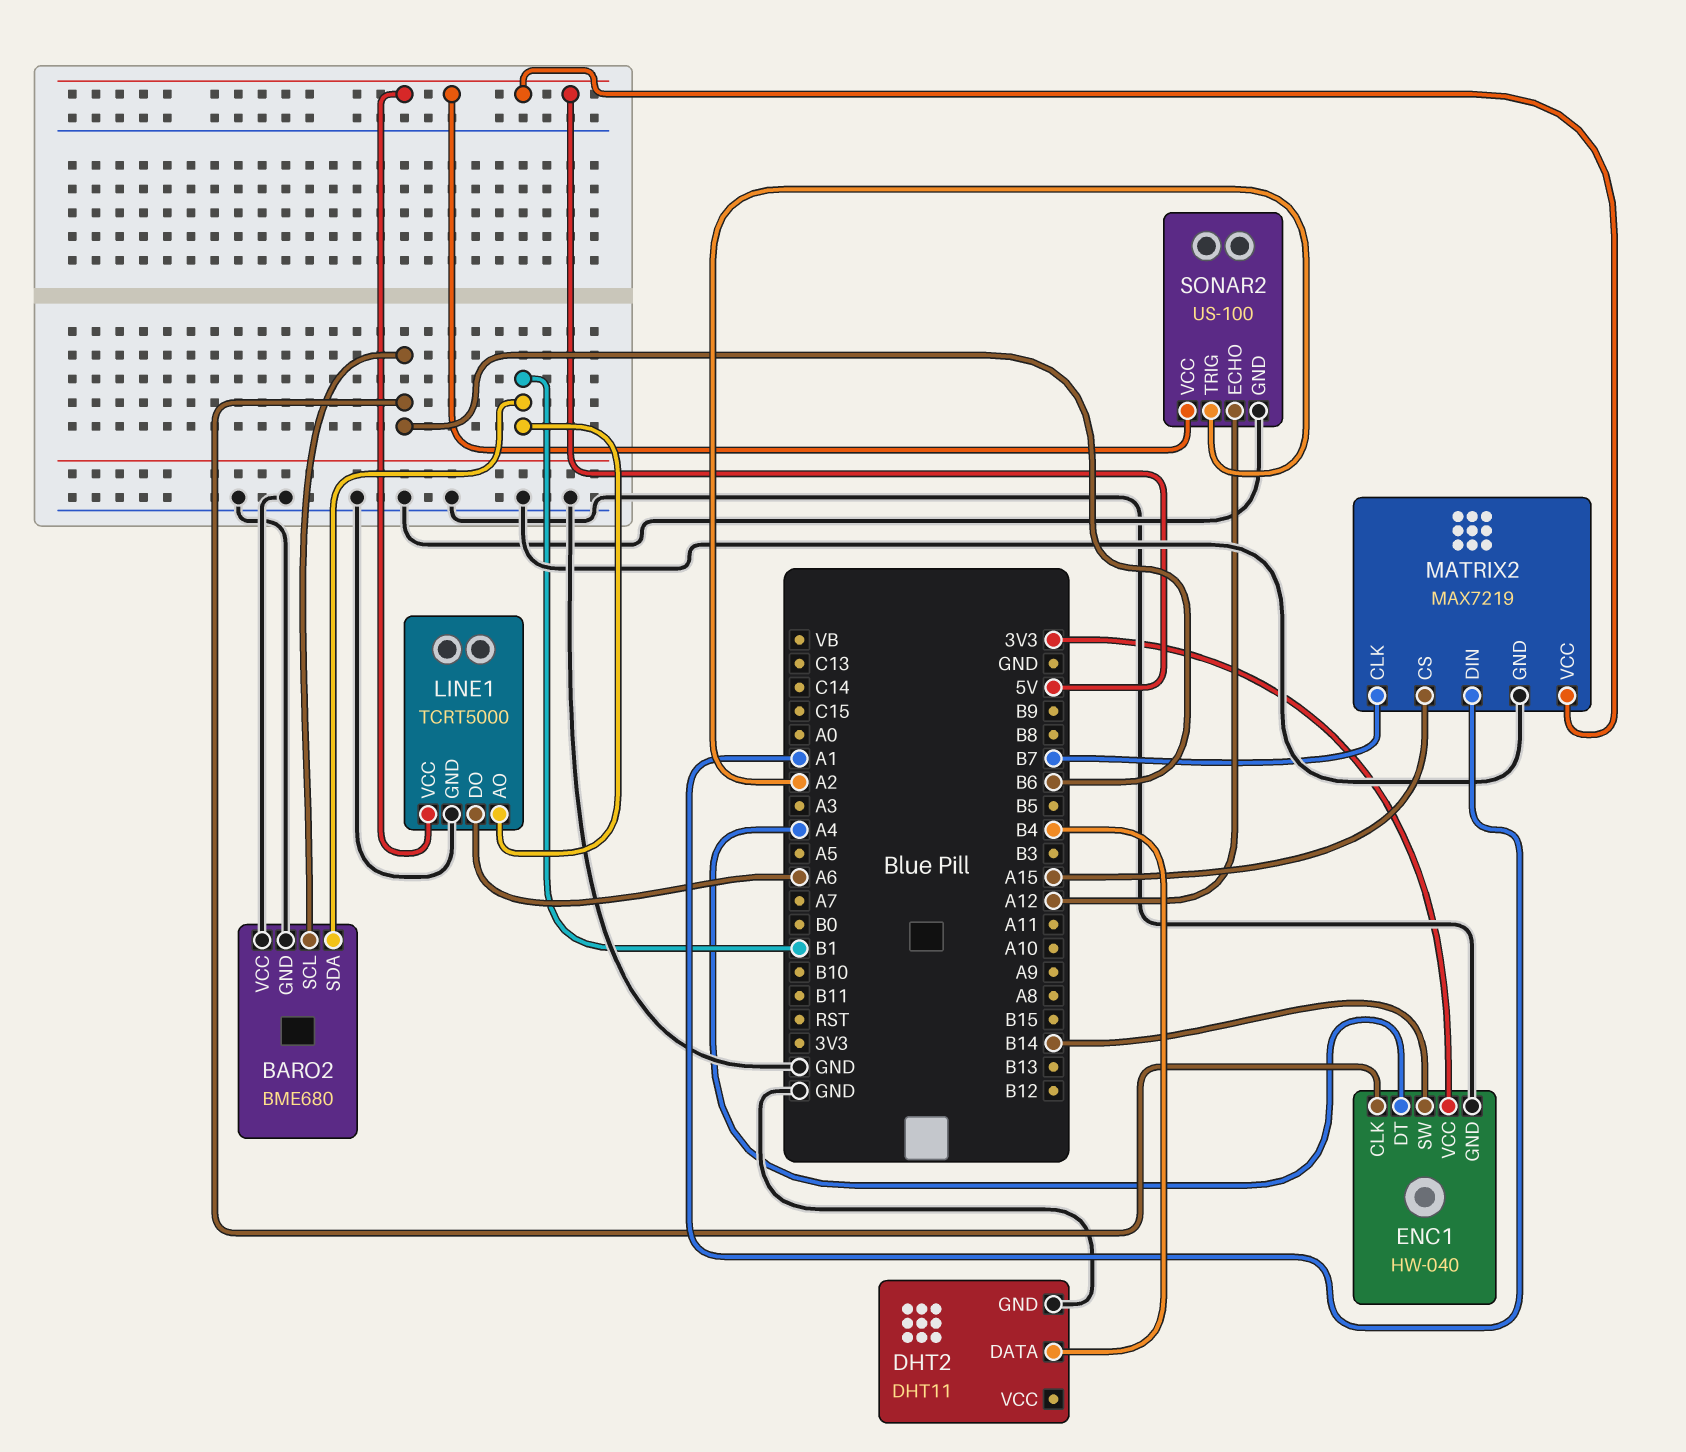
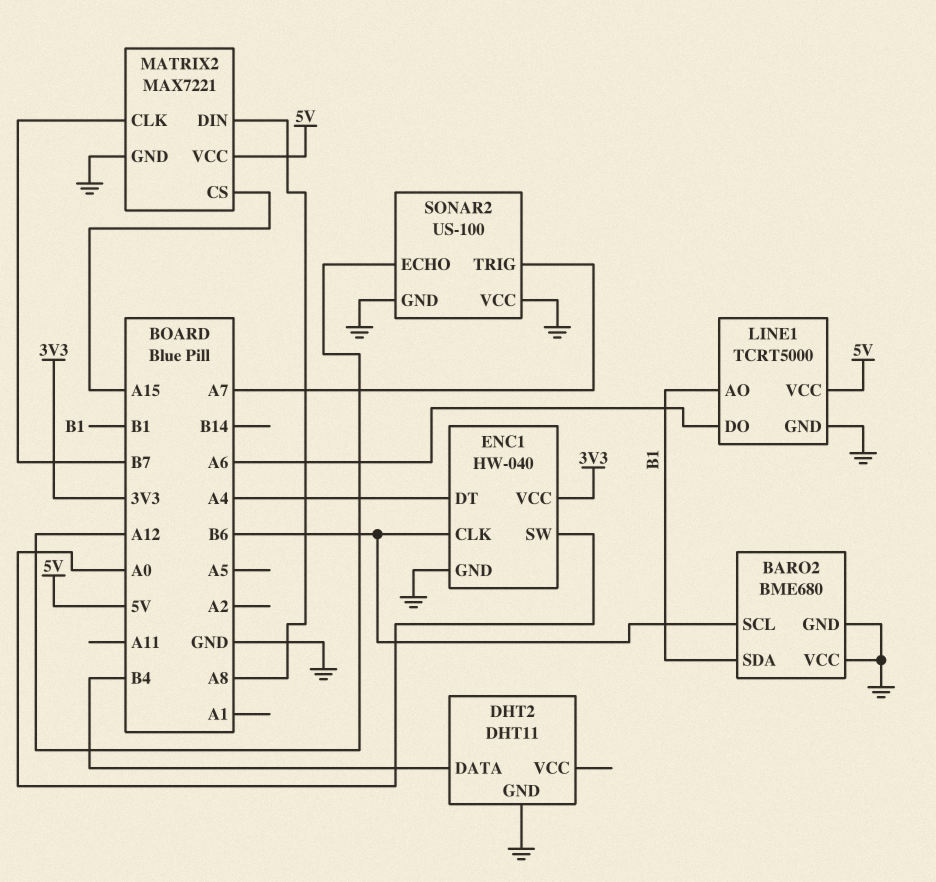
ENC1 pin SW: B14 -> A0
MATRIX2: MAX7219 -> MAX7221
MATRIX2 pin DIN: A1 -> A8
SONAR2 pin TRIG: A2 -> A7
SONAR2 pin VCC: 5V -> GND

